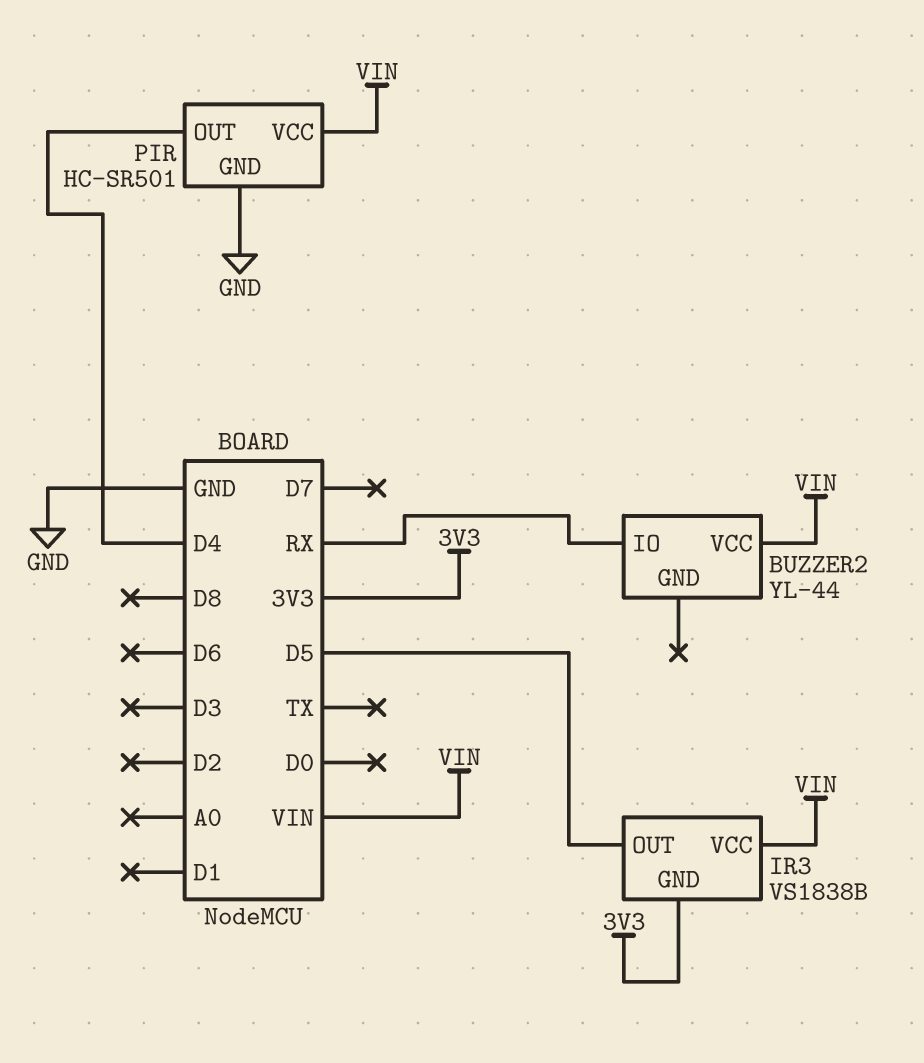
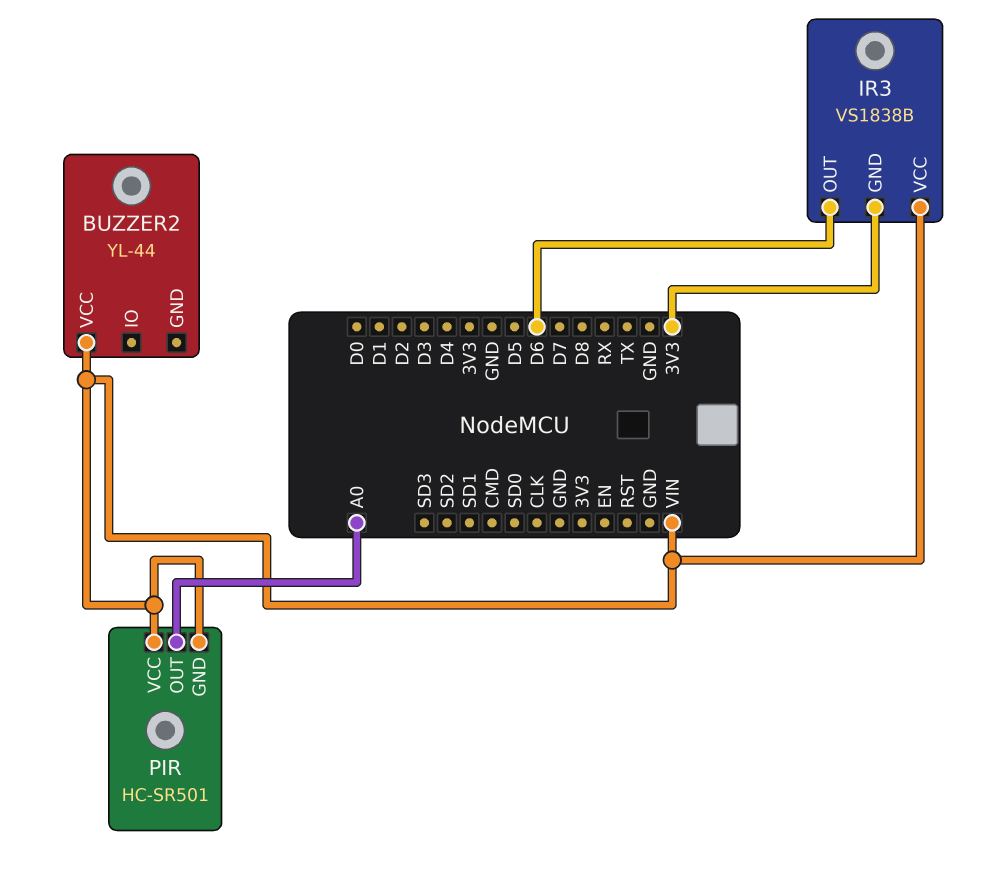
BUZZER2 pin IO: RX -> none
IR3 pin OUT: D5 -> D6
PIR pin GND: GND -> VIN
PIR pin OUT: D4 -> A0

